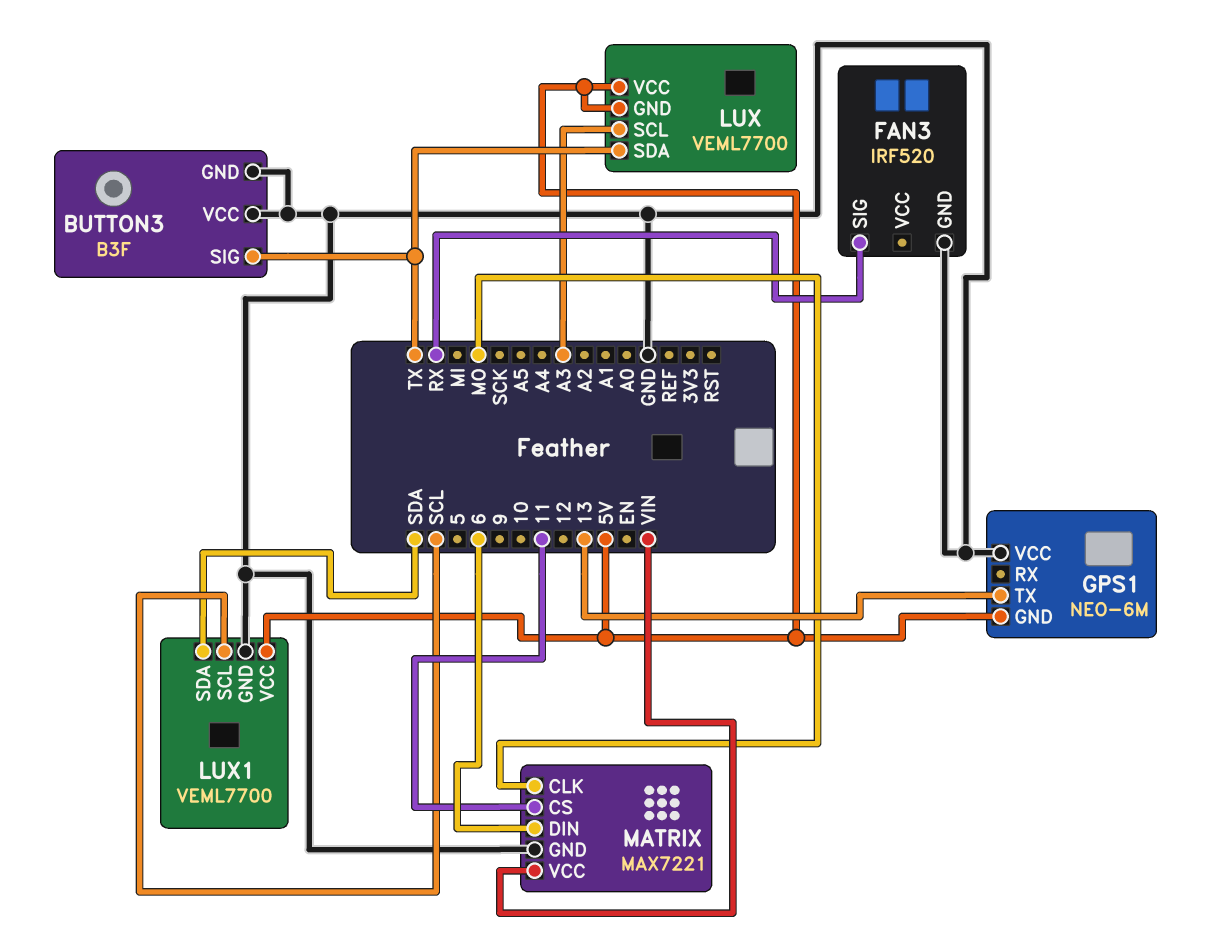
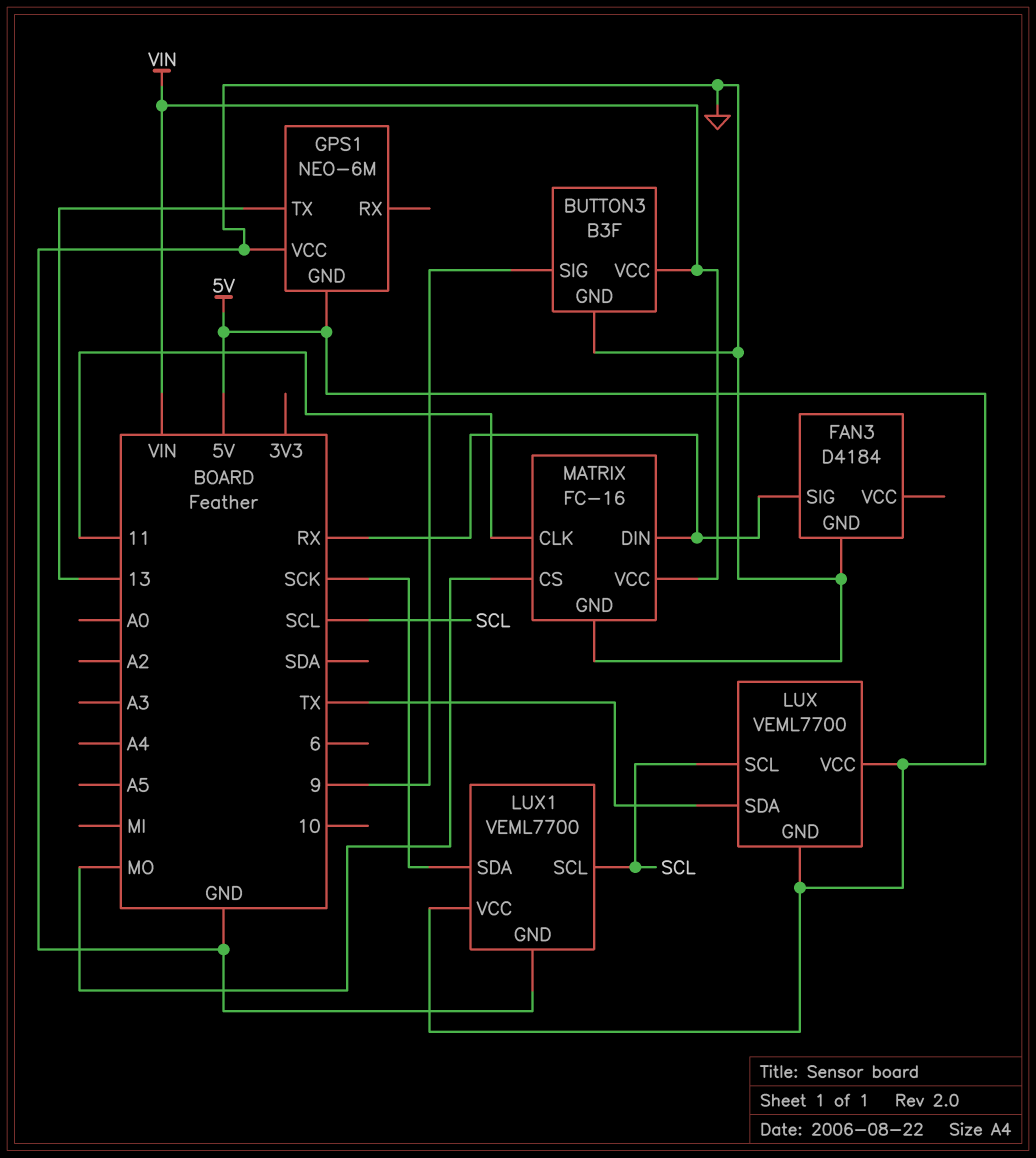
BUTTON3 pin SIG: TX -> 9
BUTTON3 pin VCC: GND -> VIN
FAN3: IRF520 -> D4184
LUX pin SCL: A3 -> SCL
LUX1 pin SDA: SDA -> SCK
MATRIX: MAX7221 -> FC-16
MATRIX pin CLK: MO -> 11
MATRIX pin CS: 11 -> MO
MATRIX pin DIN: 6 -> RX

